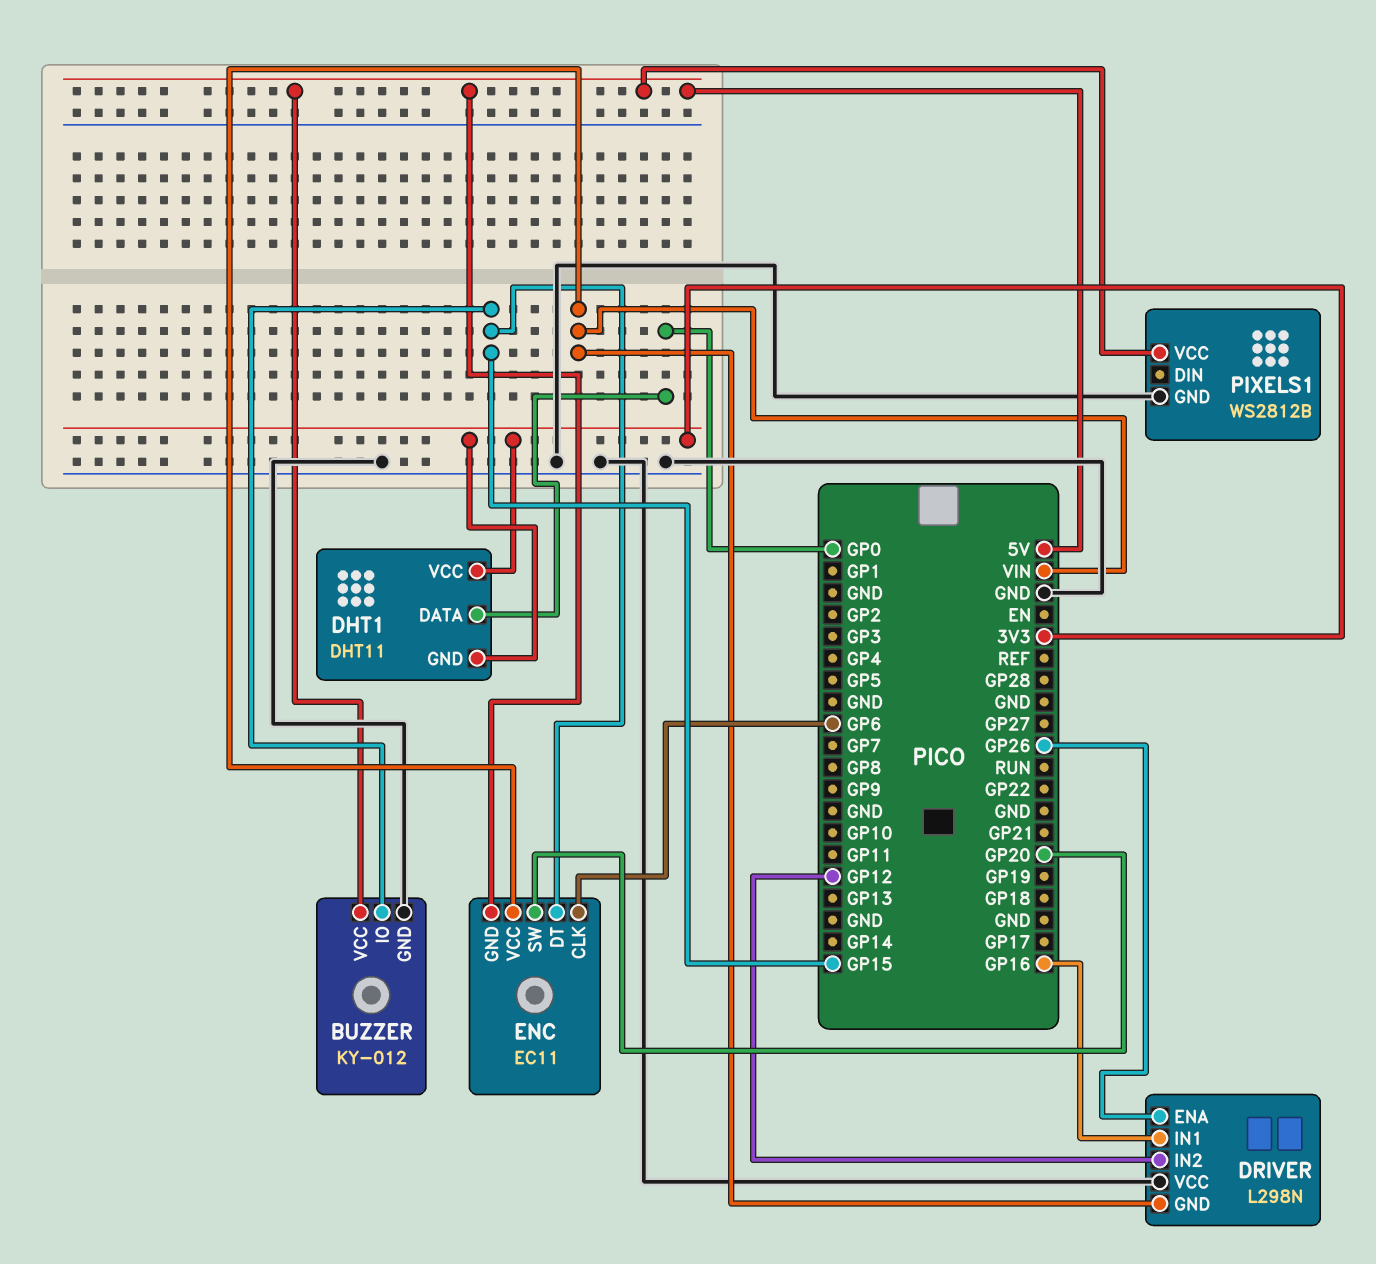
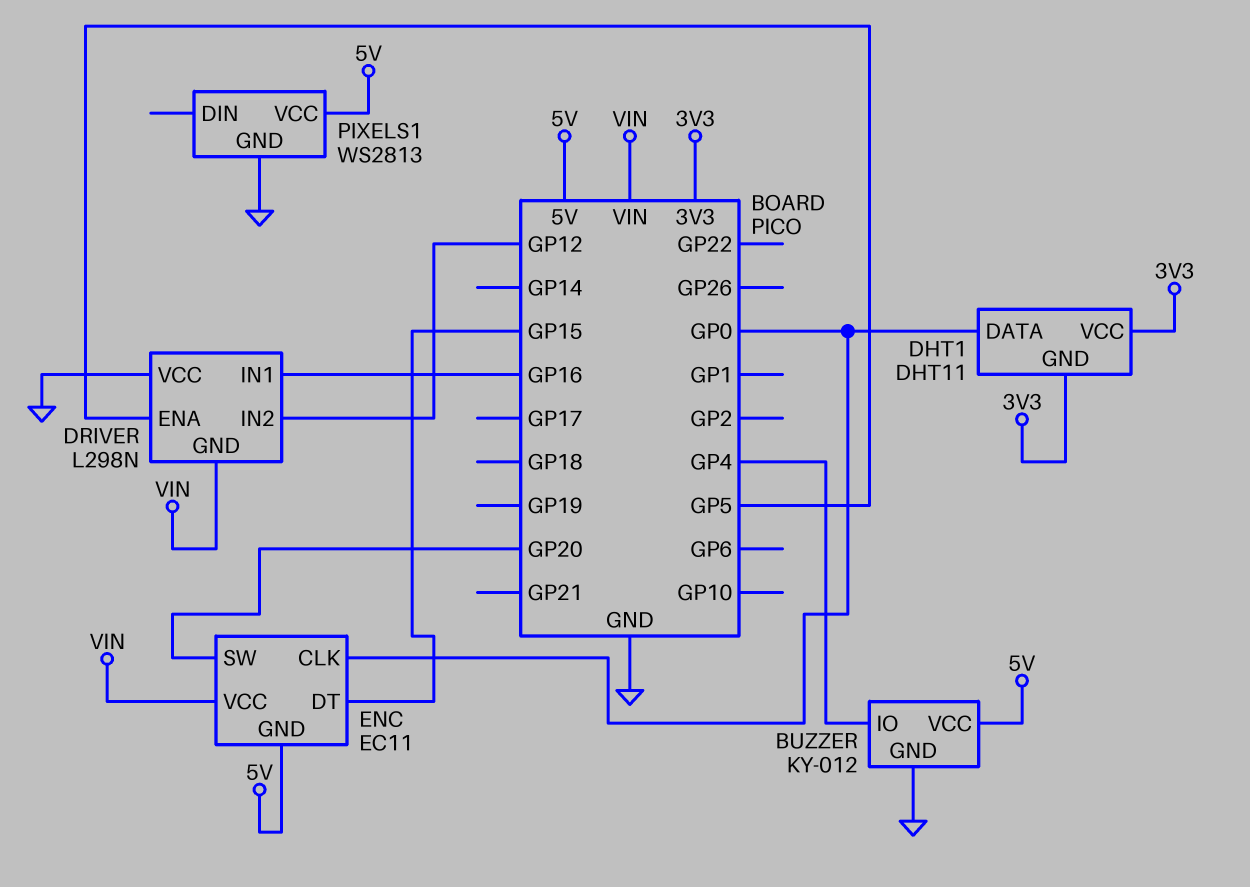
BUZZER pin IO: GP15 -> GP4
DRIVER pin ENA: GP26 -> GP5
ENC pin CLK: GP6 -> GP0
PIXELS1: WS2812B -> WS2813

